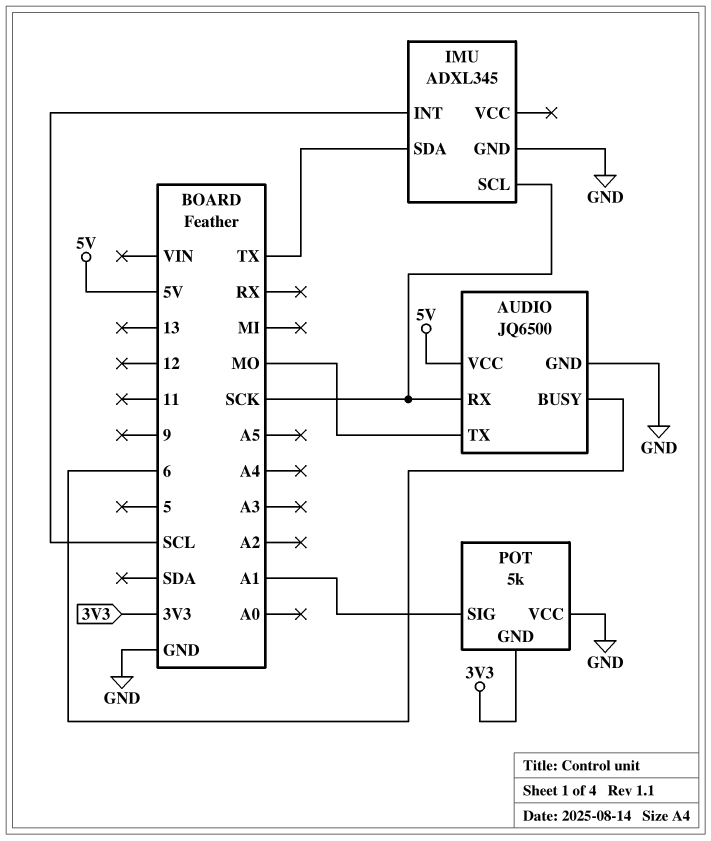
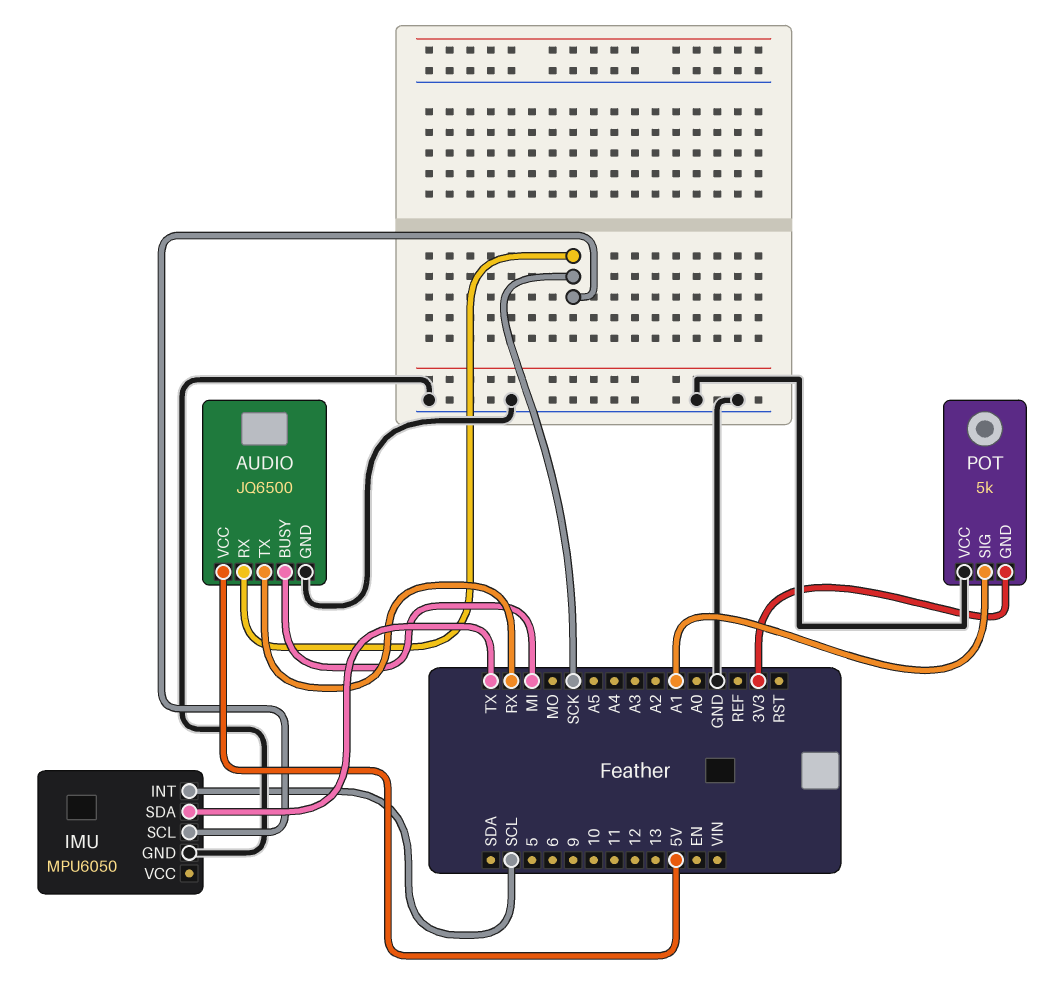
AUDIO pin BUSY: 6 -> MI
AUDIO pin TX: MO -> RX
IMU: ADXL345 -> MPU6050

